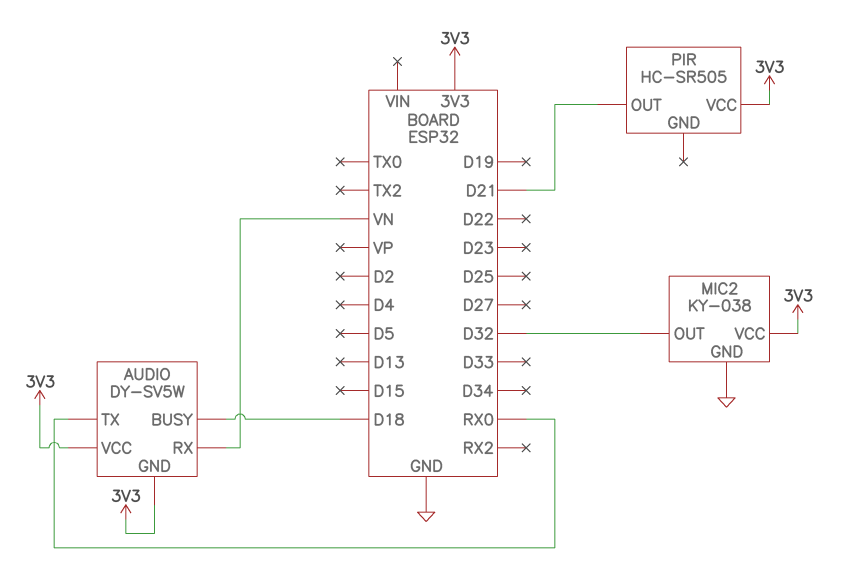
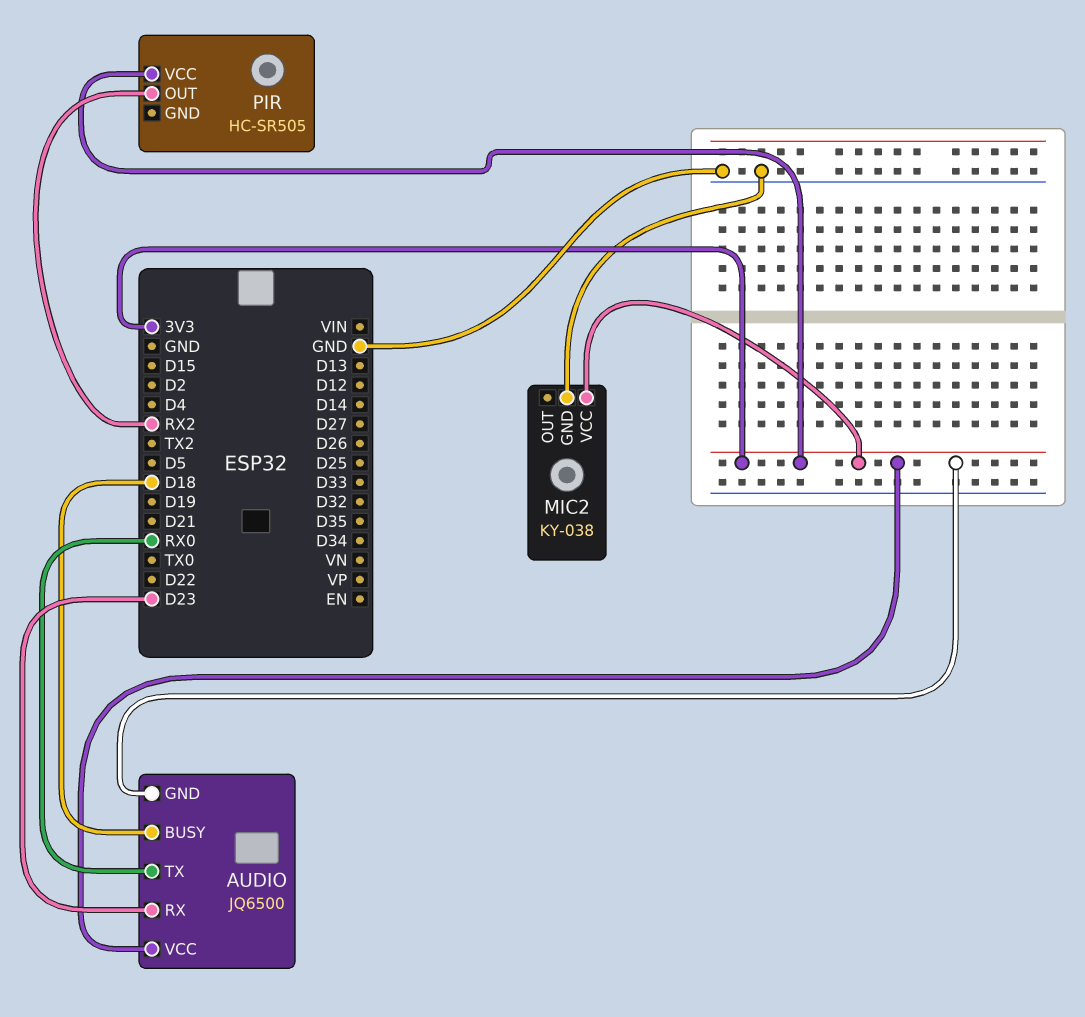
AUDIO: DY-SV5W -> JQ6500
AUDIO pin RX: VN -> D23
MIC2 pin OUT: D32 -> none
PIR pin OUT: D21 -> RX2

